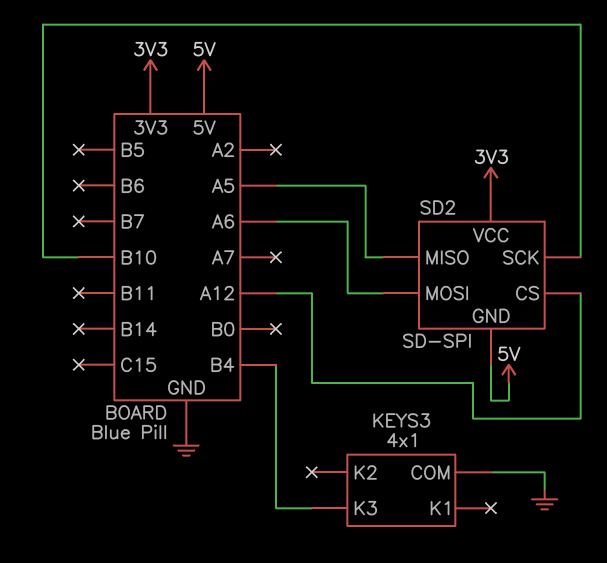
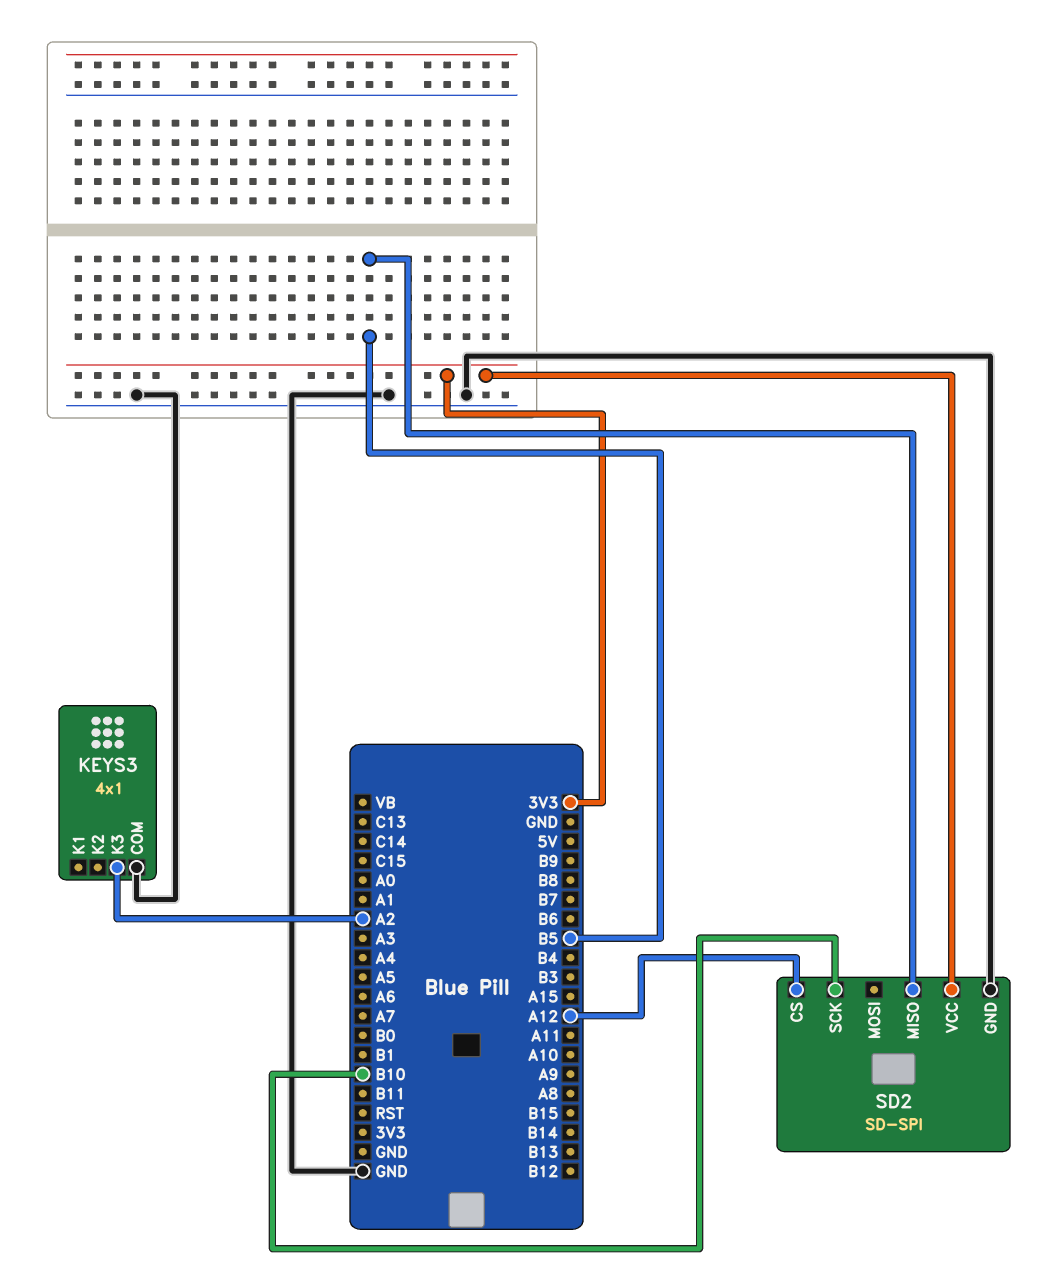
KEYS3 pin K3: B4 -> A2
SD2 pin GND: 5V -> GND
SD2 pin MISO: A5 -> B5
SD2 pin MOSI: A6 -> none

